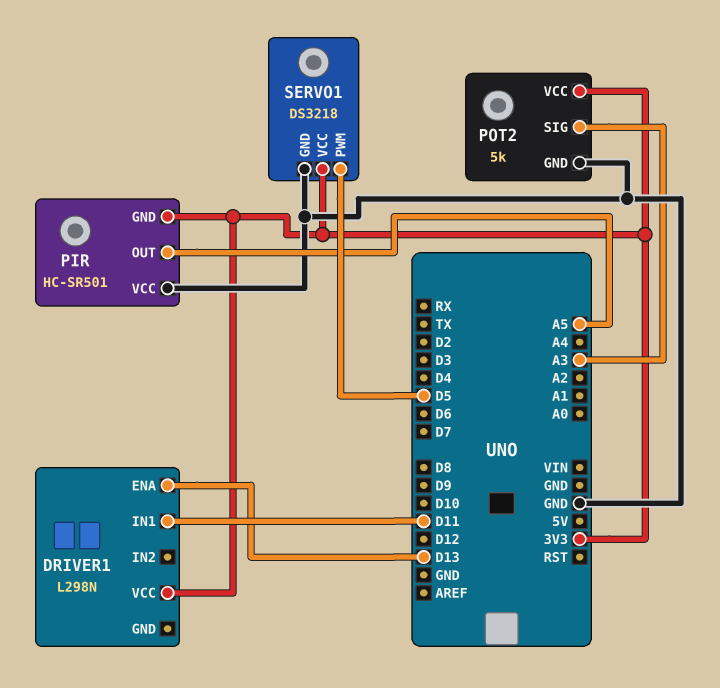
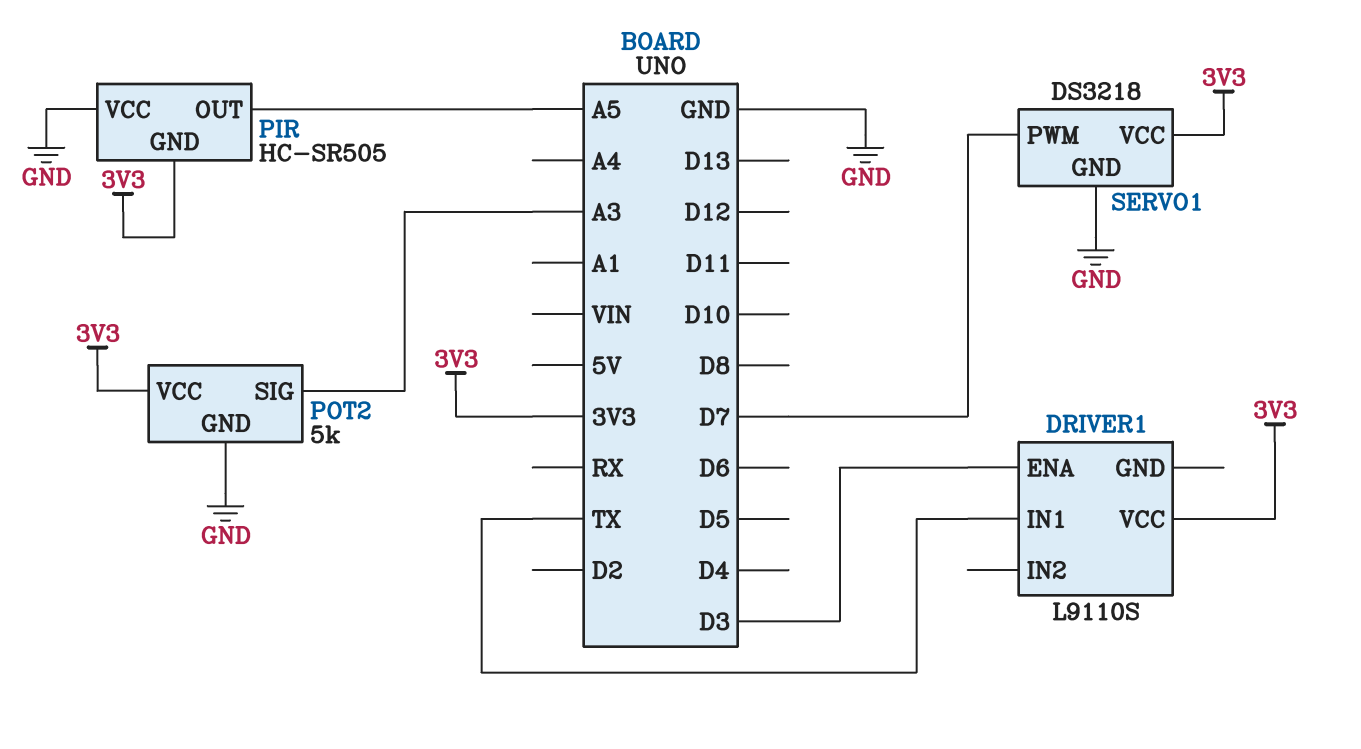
DRIVER1: L298N -> L9110S
DRIVER1 pin ENA: D13 -> D3
DRIVER1 pin IN1: D11 -> TX
PIR: HC-SR501 -> HC-SR505
SERVO1 pin PWM: D5 -> D7

